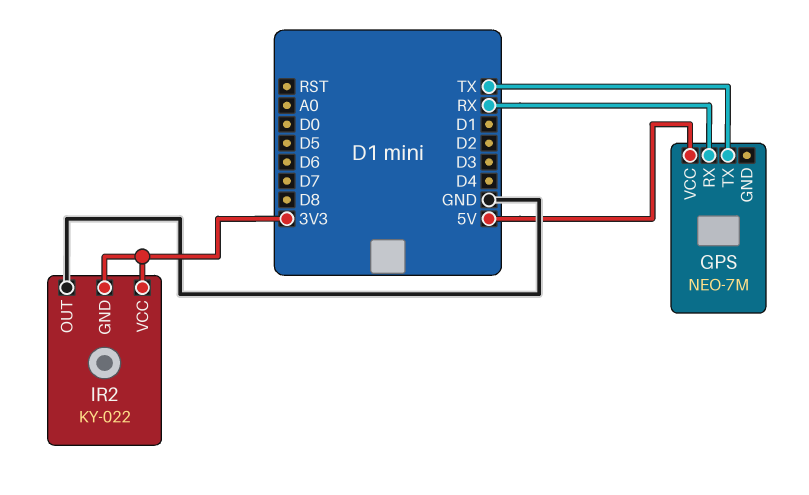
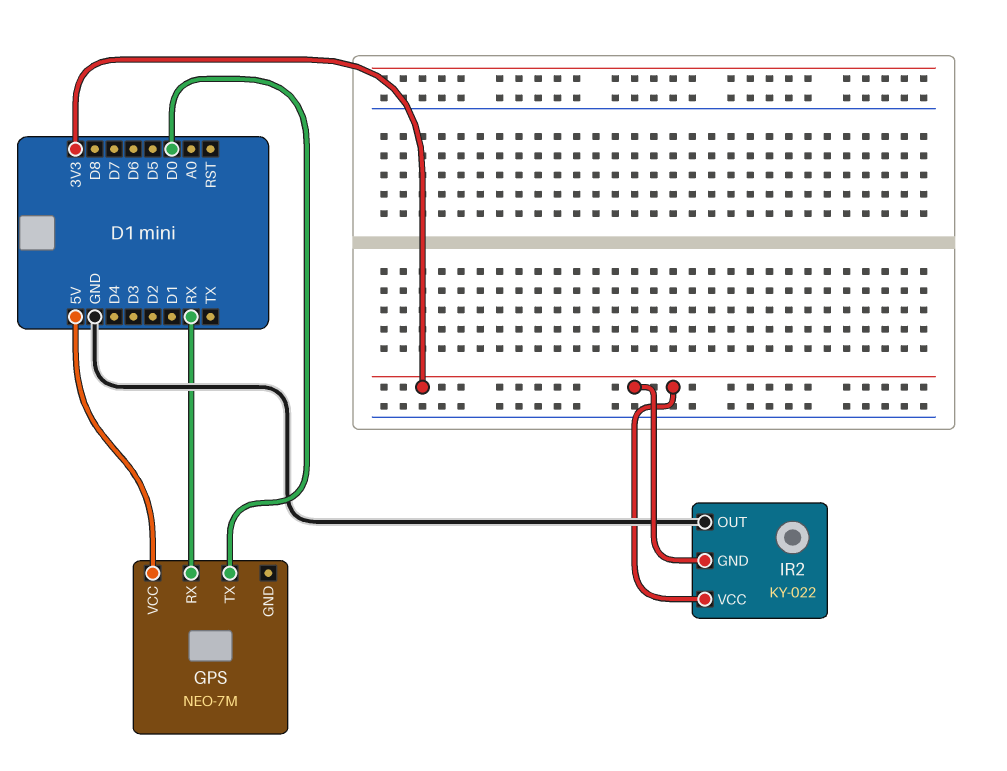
GPS pin TX: TX -> D0

